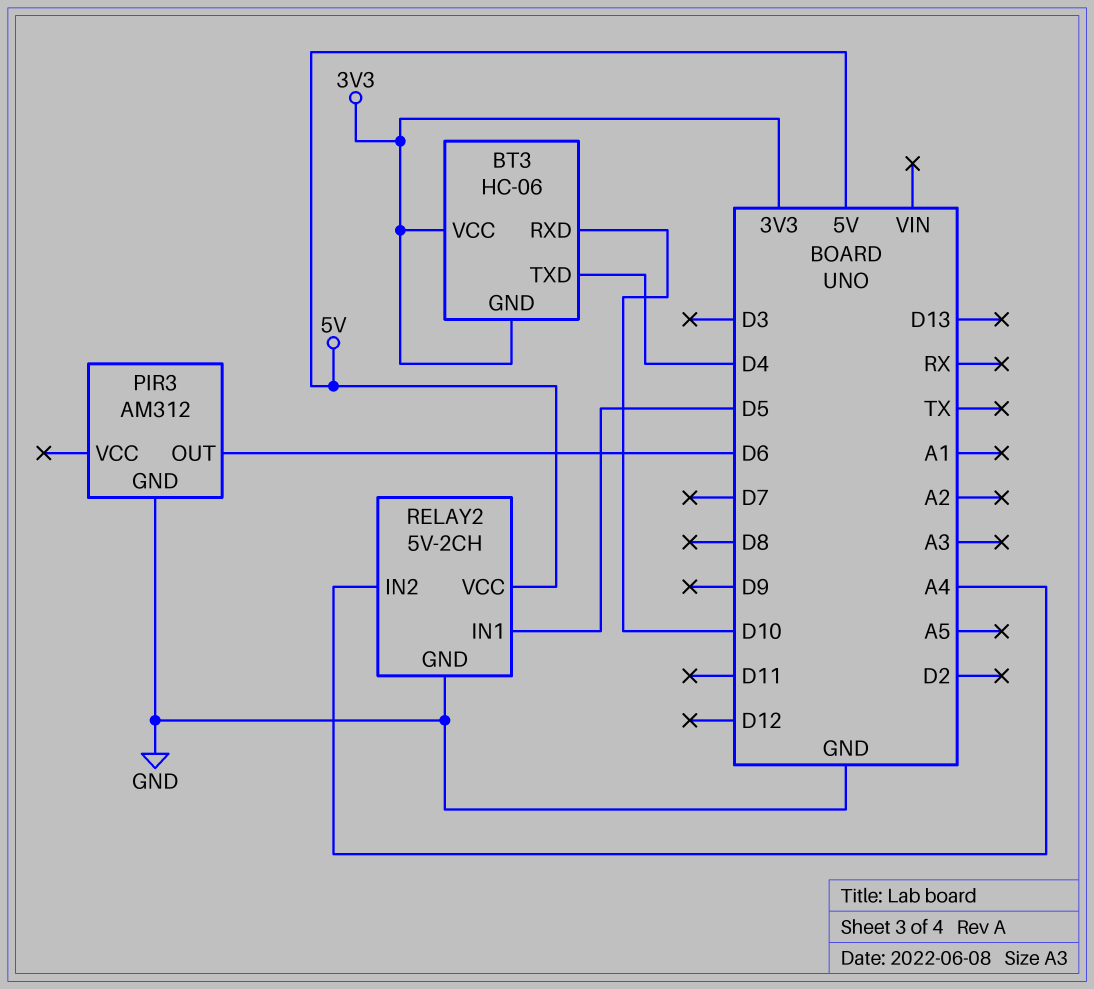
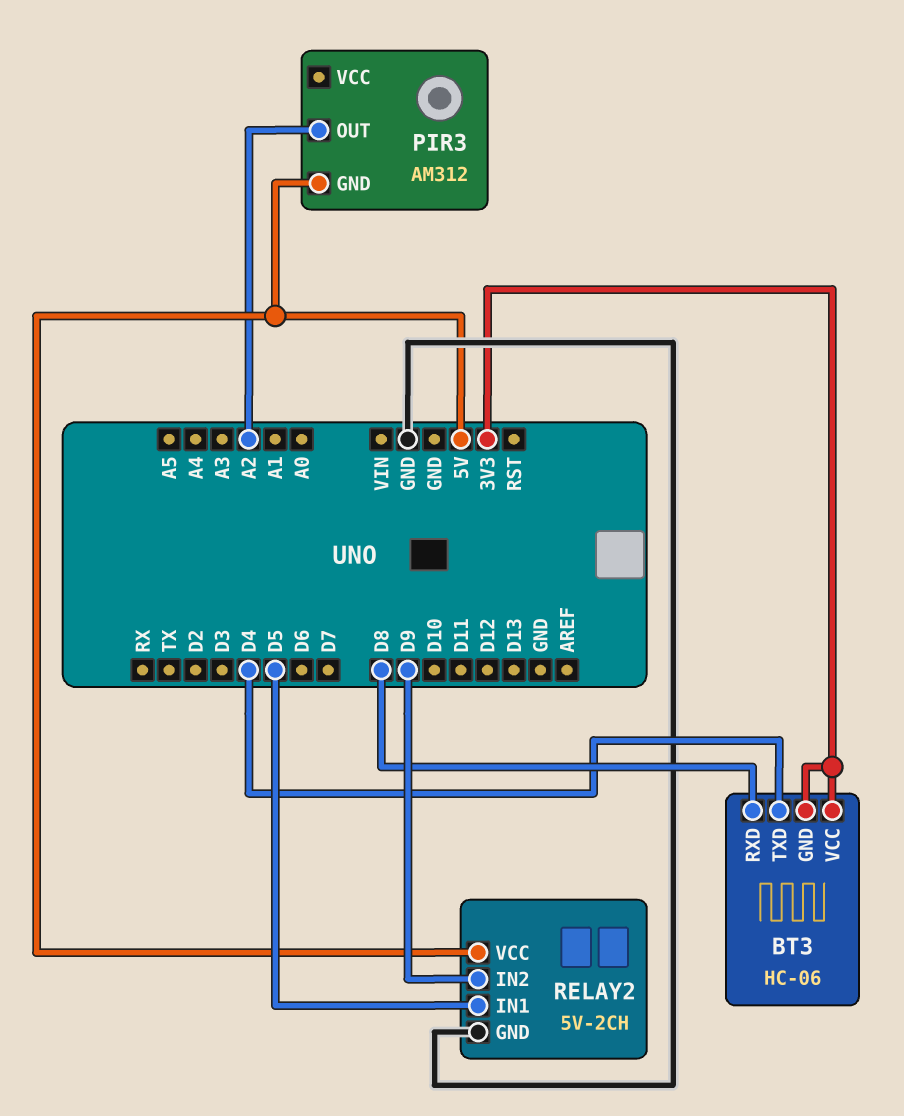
BT3 pin RXD: D10 -> D8
PIR3 pin GND: GND -> 5V
PIR3 pin OUT: D6 -> A2
RELAY2 pin IN2: A4 -> D9

